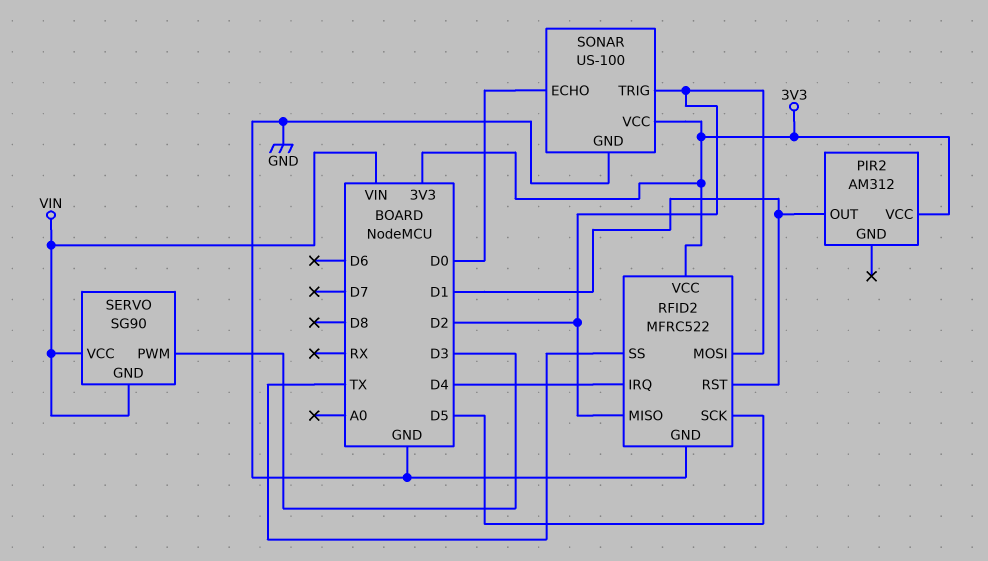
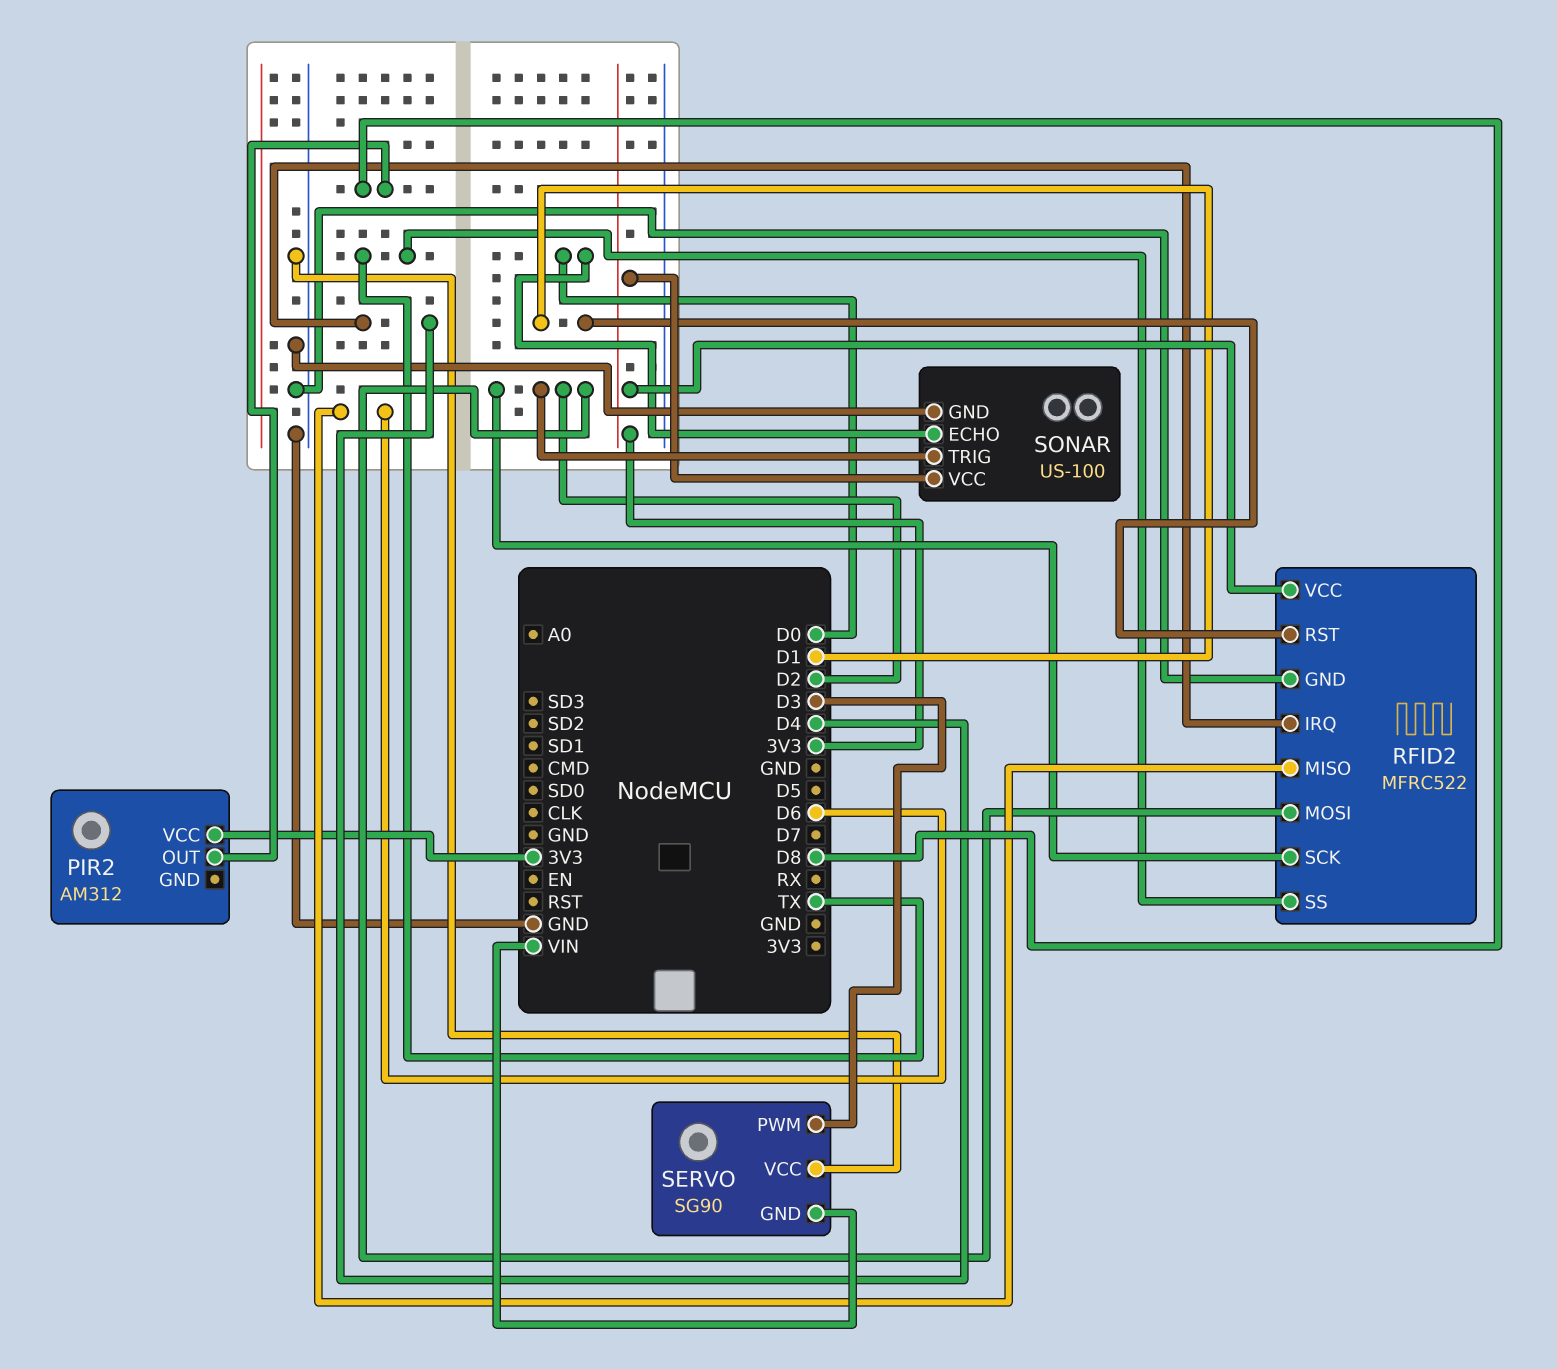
PIR2 pin OUT: D1 -> D8
RFID2 pin MISO: D2 -> D6
RFID2 pin SCK: D5 -> D2
SERVO pin VCC: VIN -> GND

